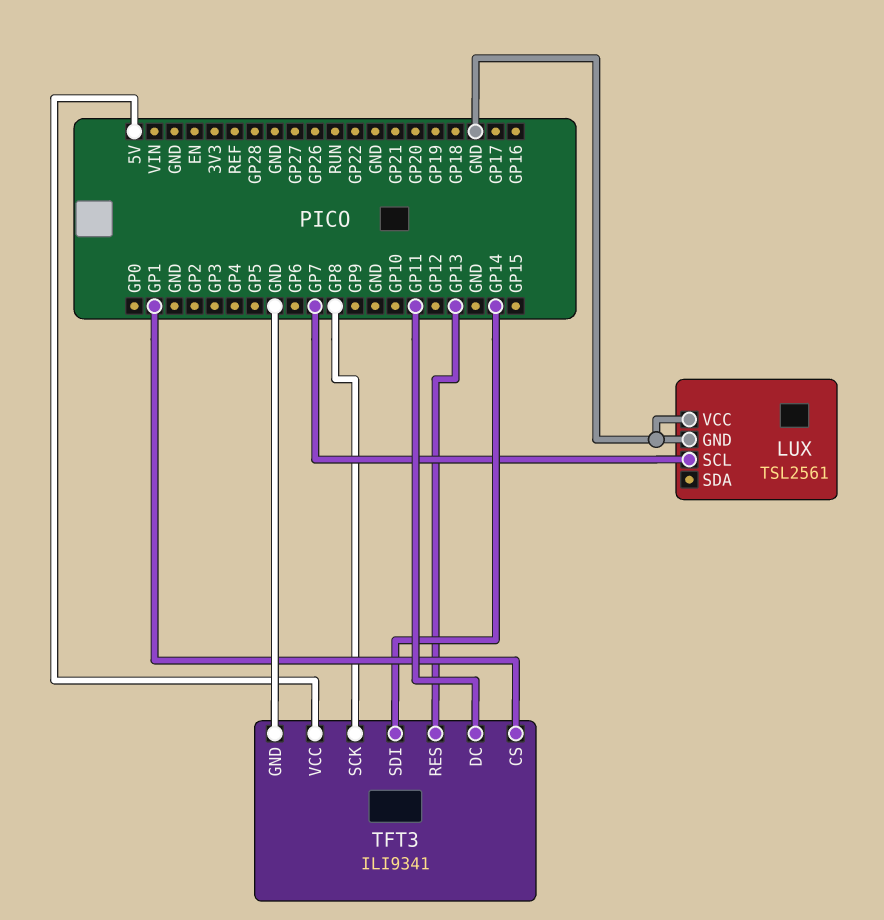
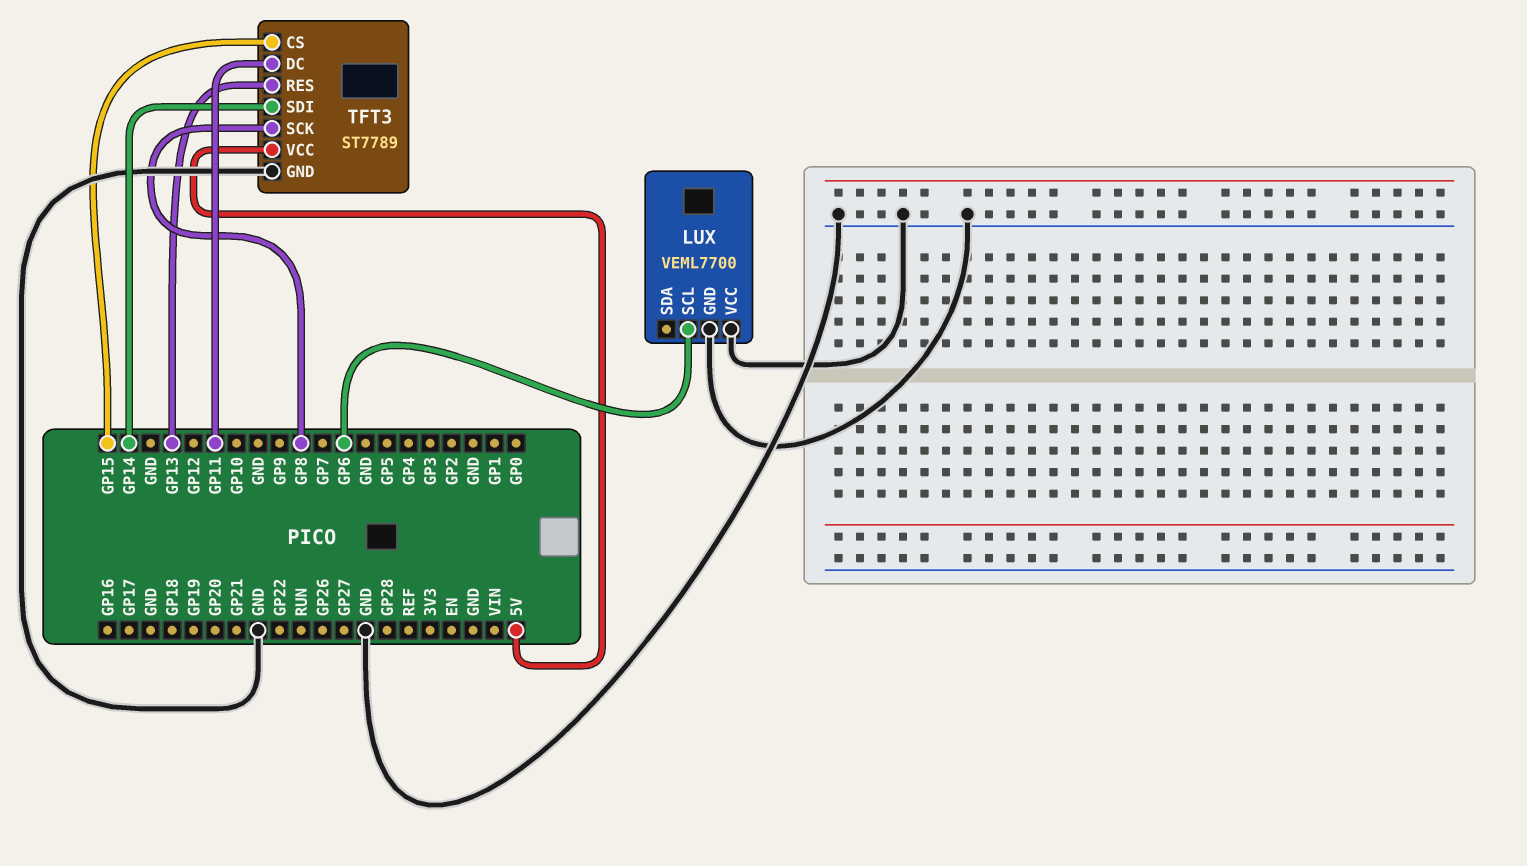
LUX: TSL2561 -> VEML7700
LUX pin SCL: GP7 -> GP6
TFT3: ILI9341 -> ST7789
TFT3 pin CS: GP1 -> GP15

